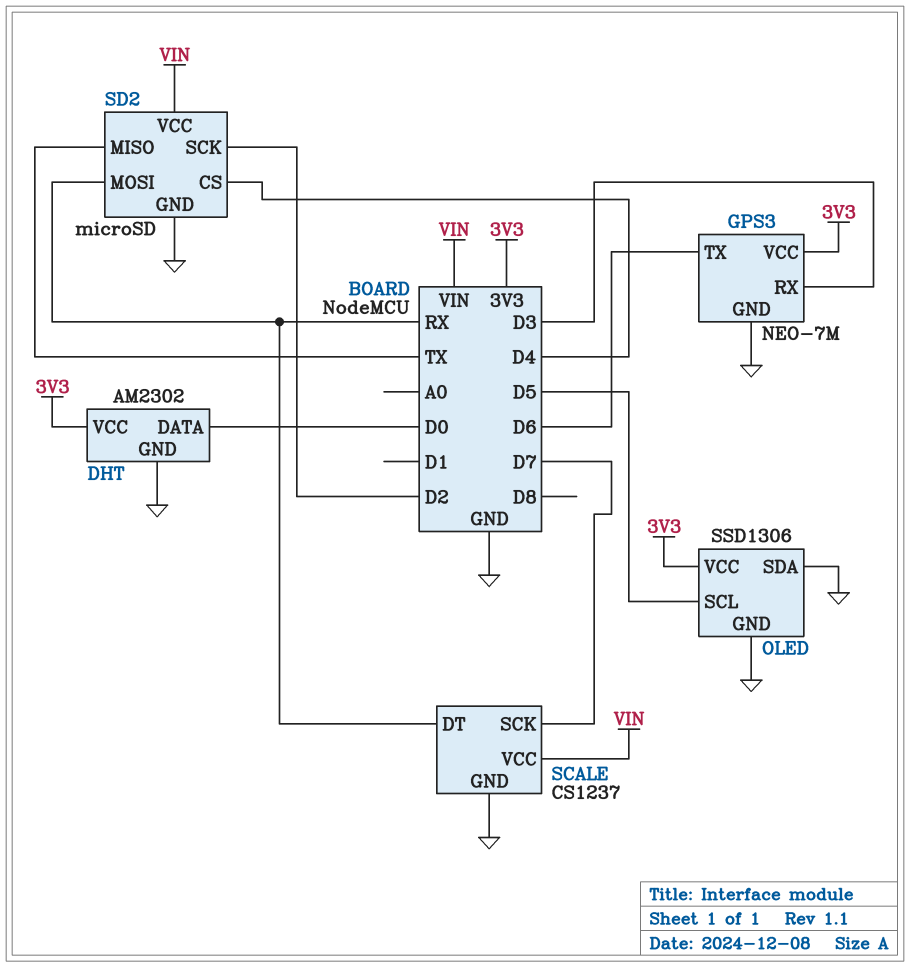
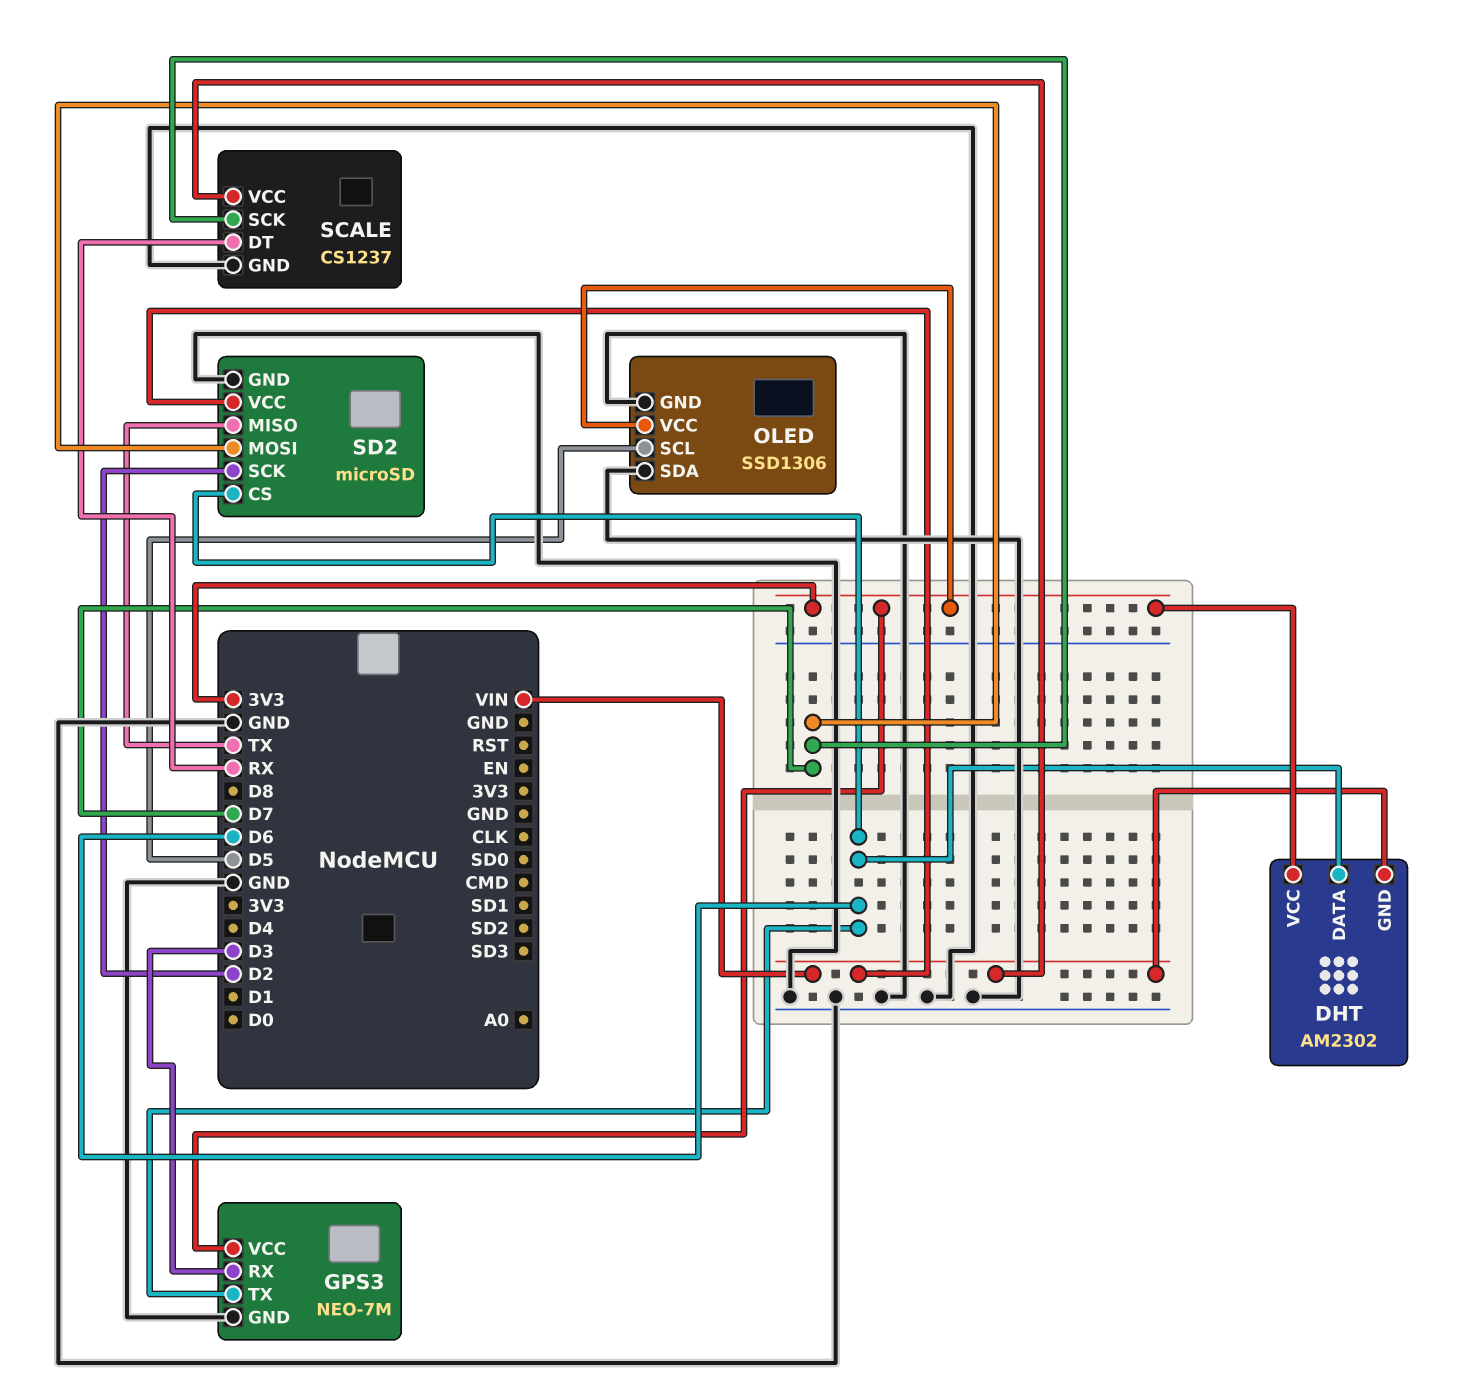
DHT pin DATA: D0 -> D6
DHT pin GND: GND -> VIN
SD2 pin CS: D4 -> D6
SD2 pin MOSI: RX -> D7

